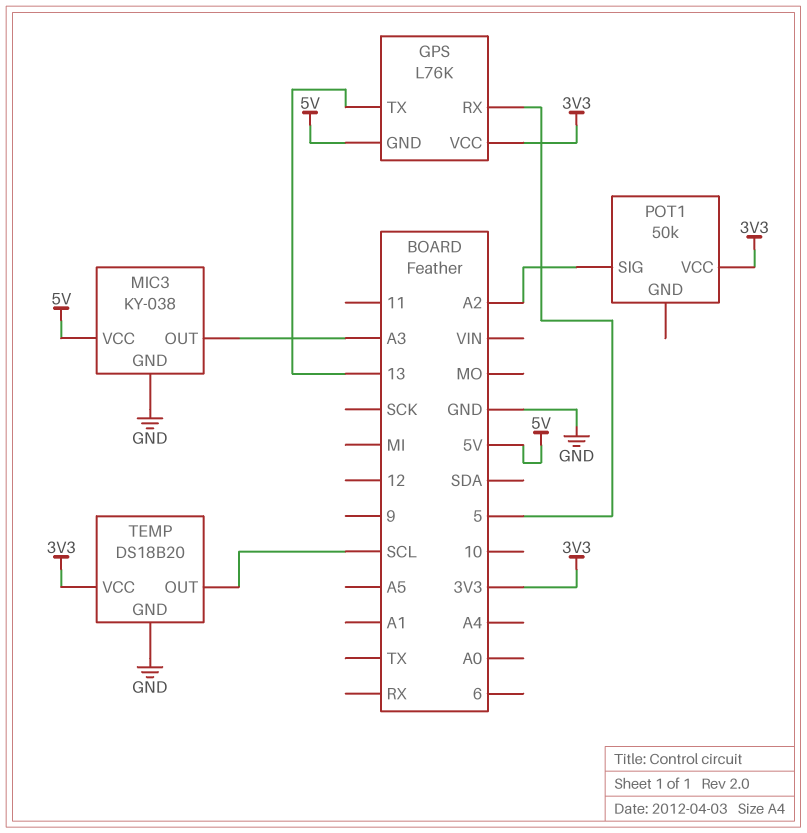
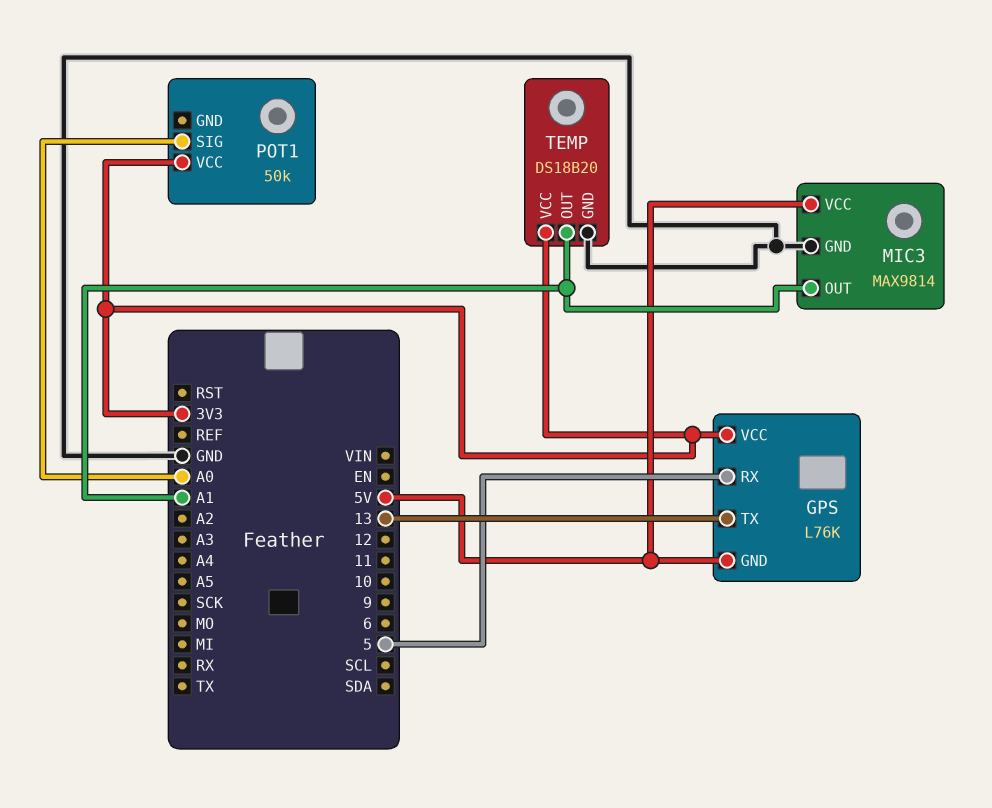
MIC3: KY-038 -> MAX9814
MIC3 pin OUT: A3 -> A1
POT1 pin SIG: A2 -> A0
TEMP pin OUT: SCL -> A1

